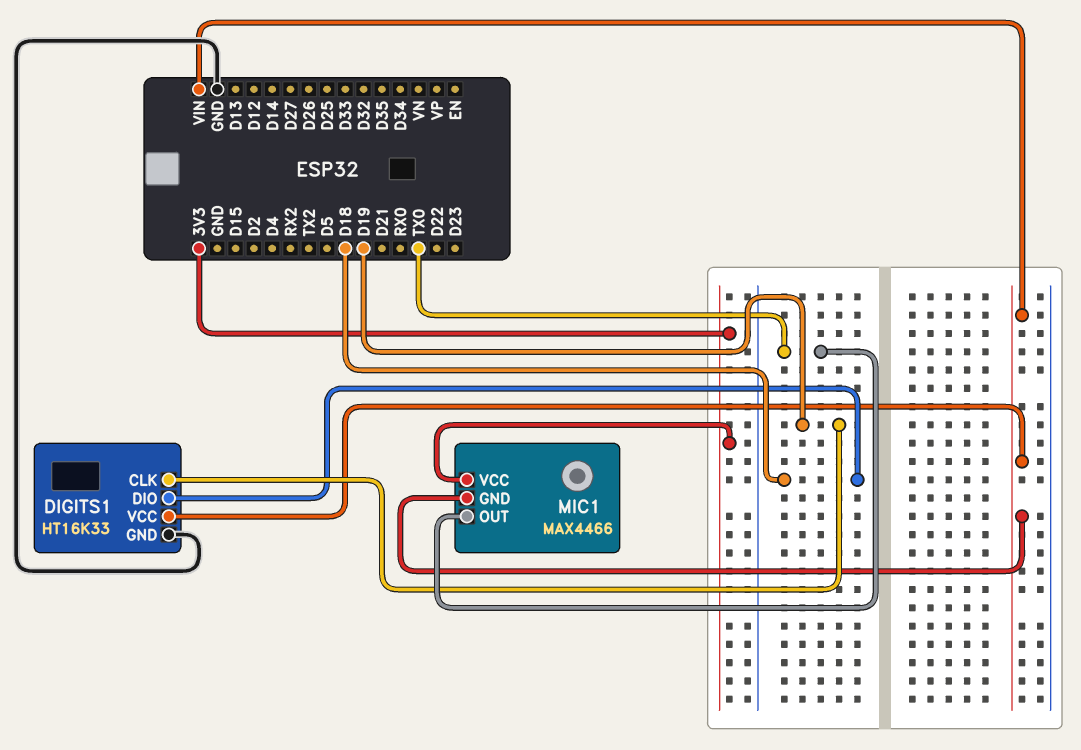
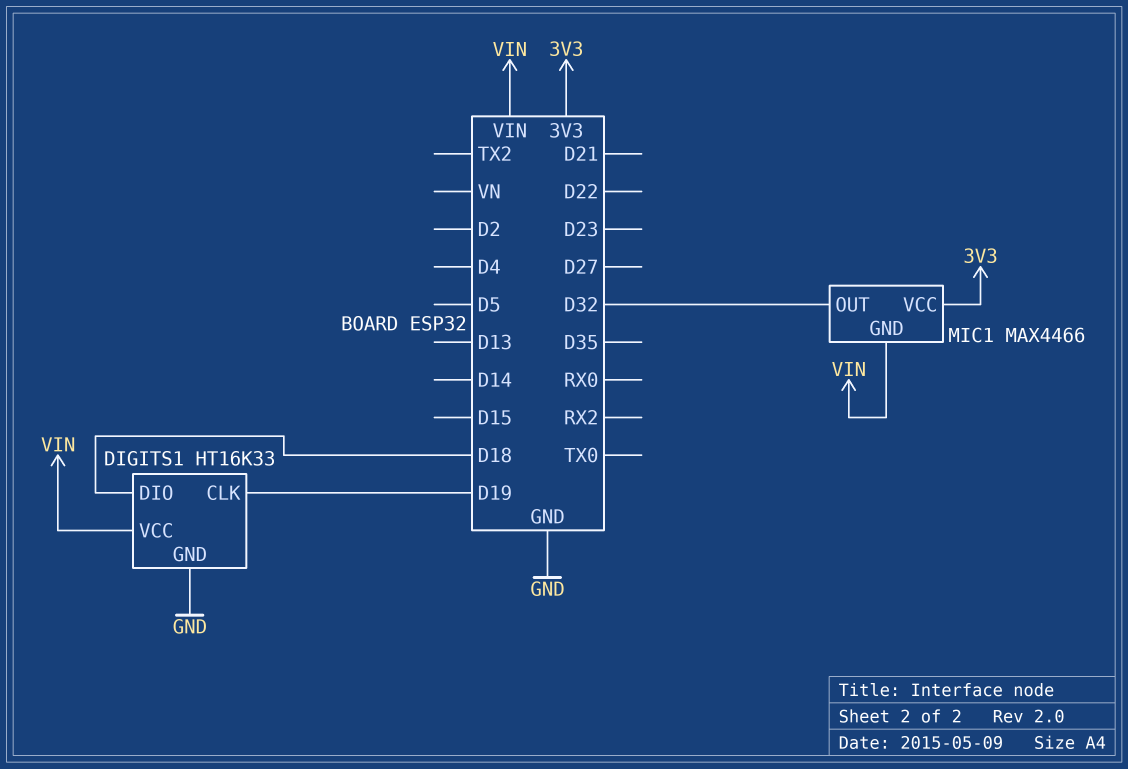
MIC1 pin OUT: TX0 -> D32

